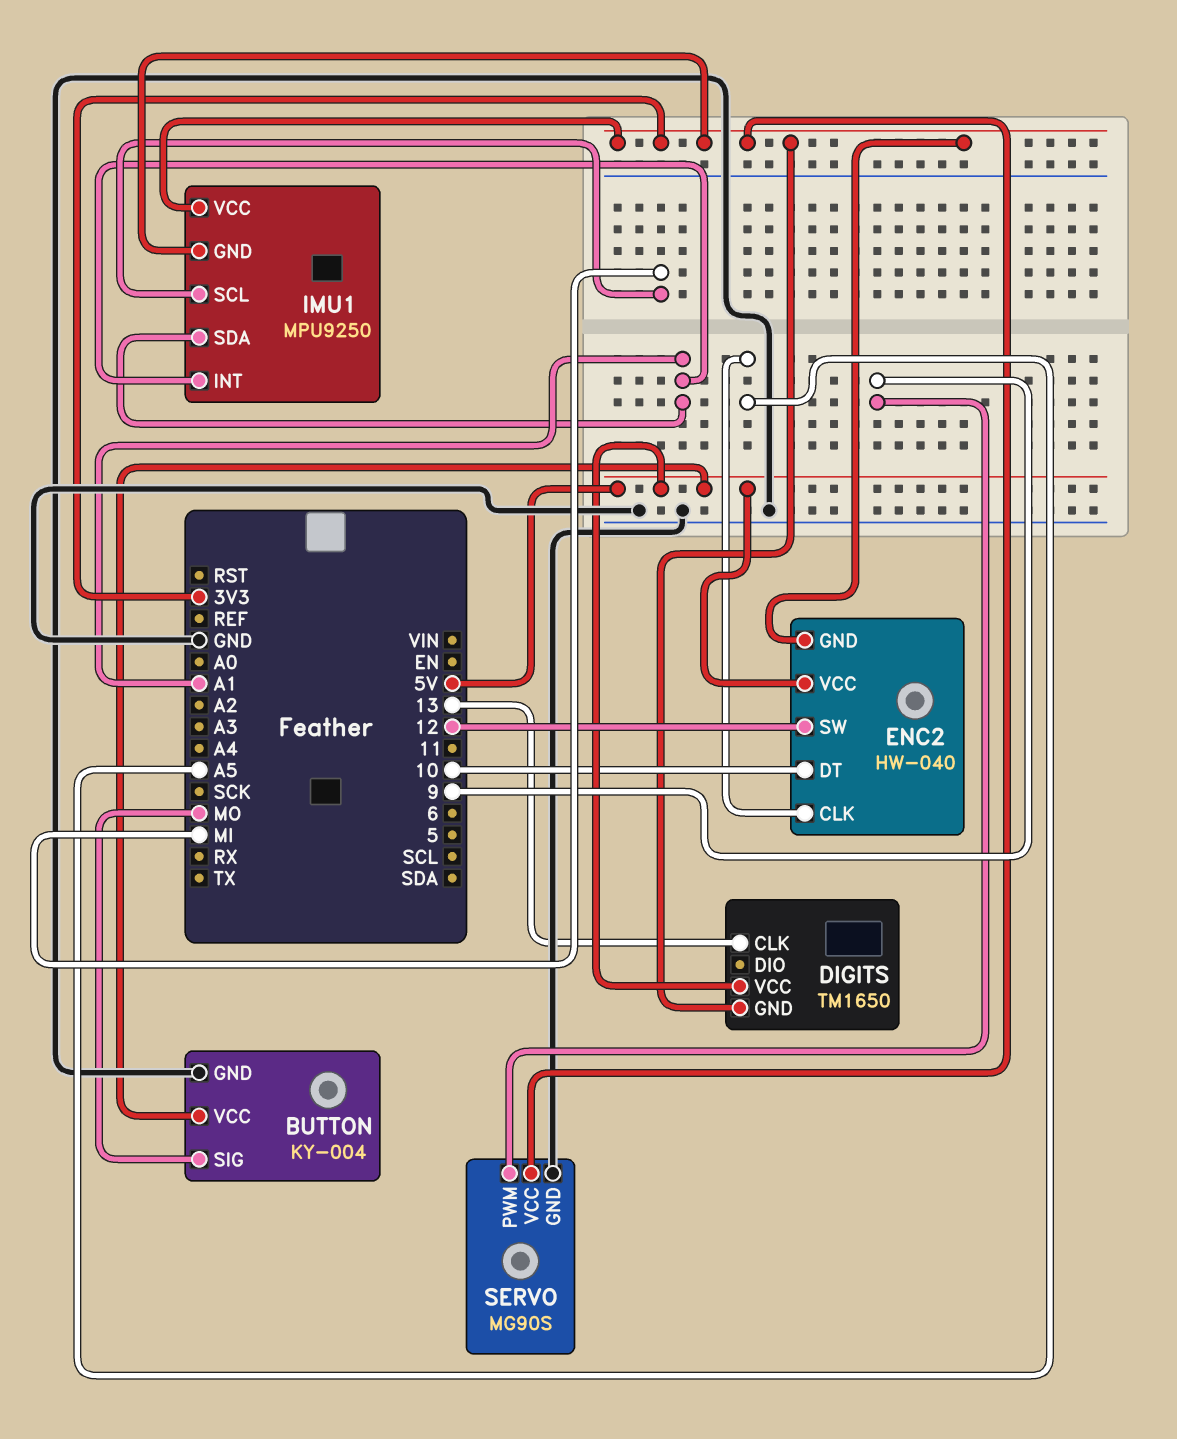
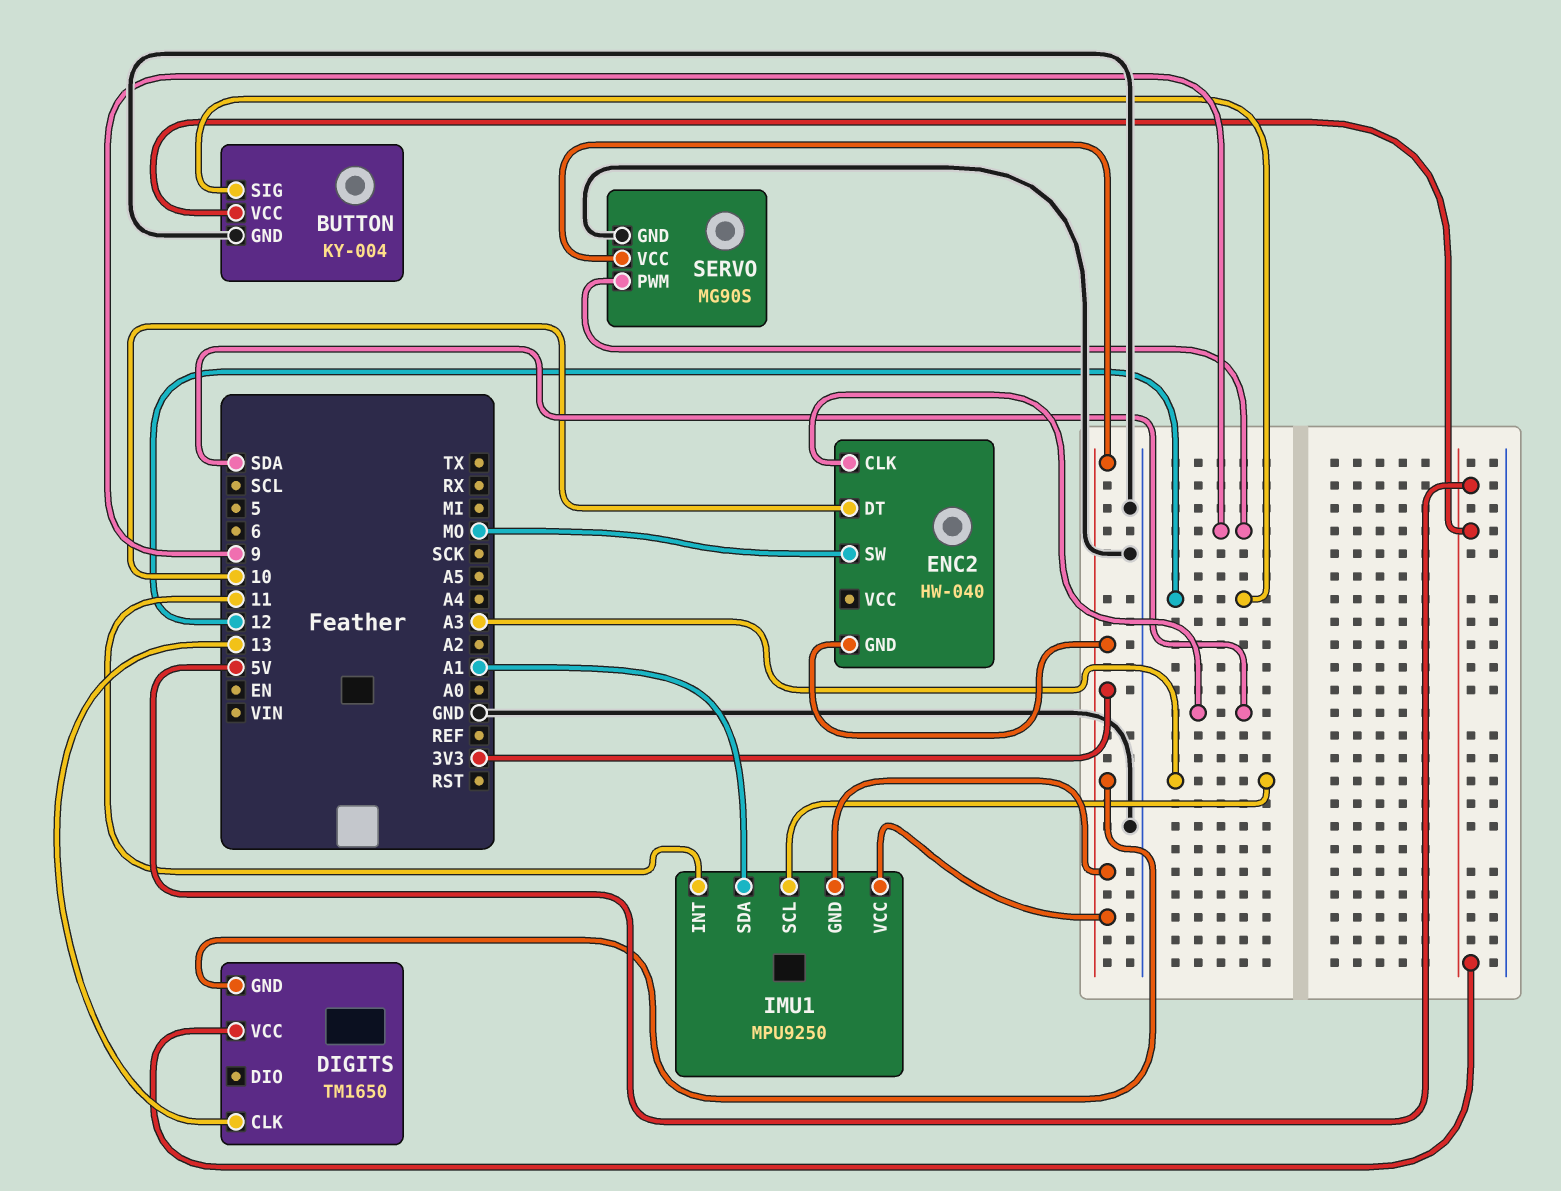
BUTTON pin SIG: MO -> 12
ENC2 pin CLK: A5 -> SDA
ENC2 pin SW: 12 -> MO
ENC2 pin VCC: 5V -> none
IMU1 pin INT: A1 -> 11
IMU1 pin SCL: MI -> A3

